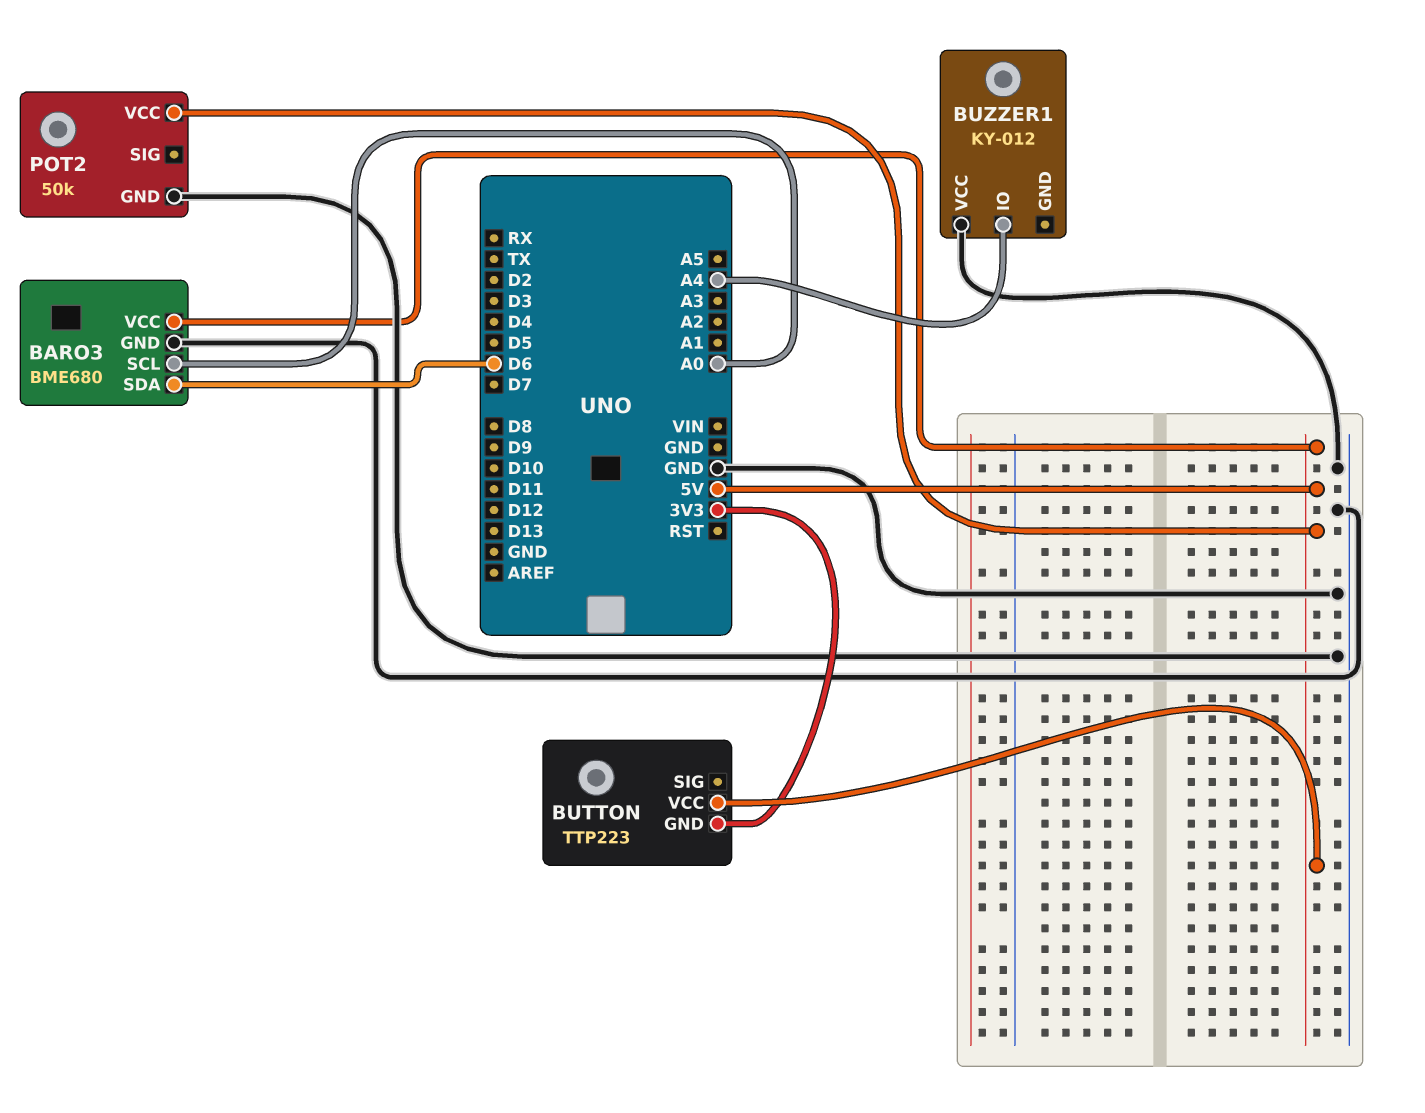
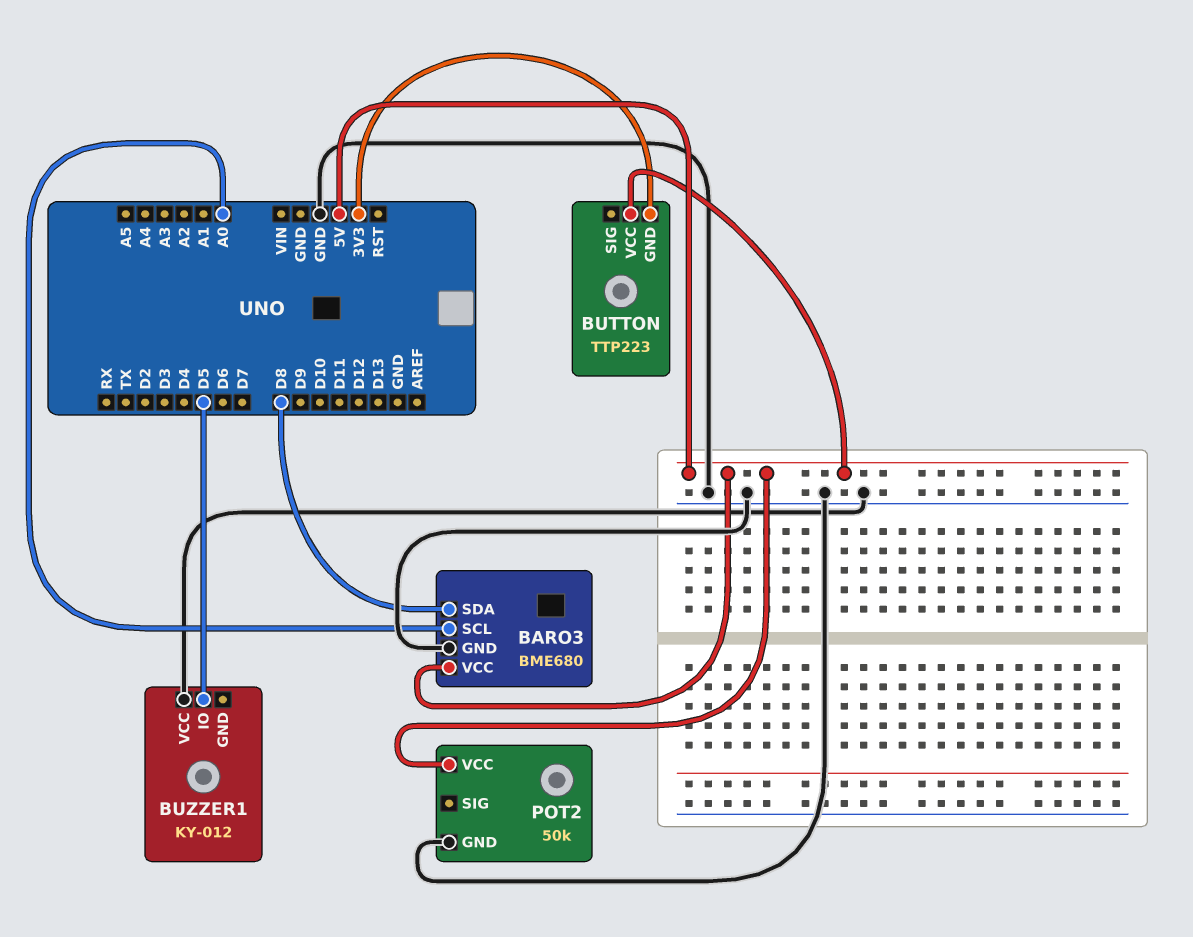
BARO3 pin SDA: D6 -> D8
BUZZER1 pin IO: A4 -> D5

